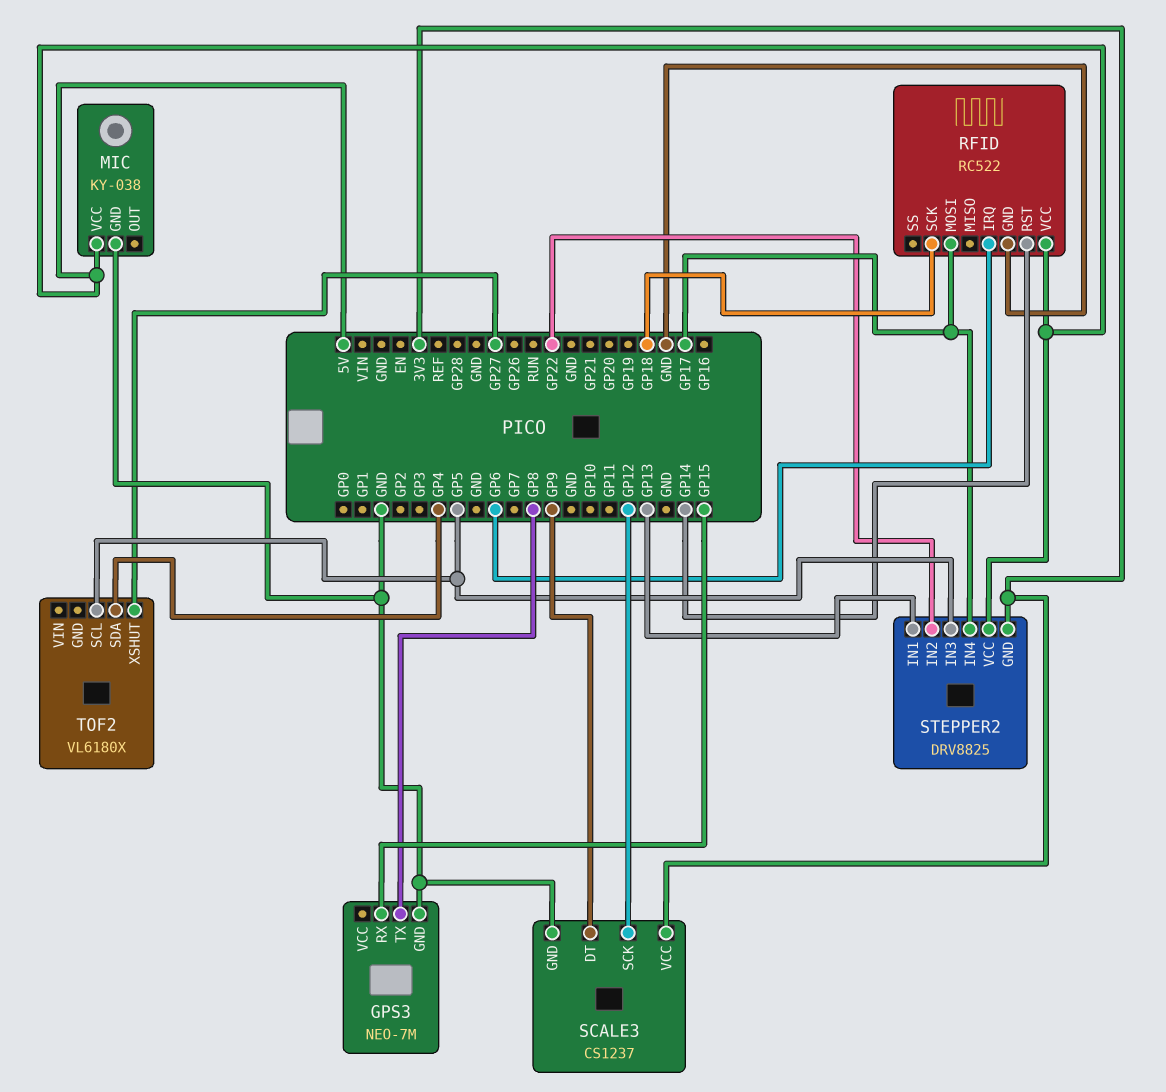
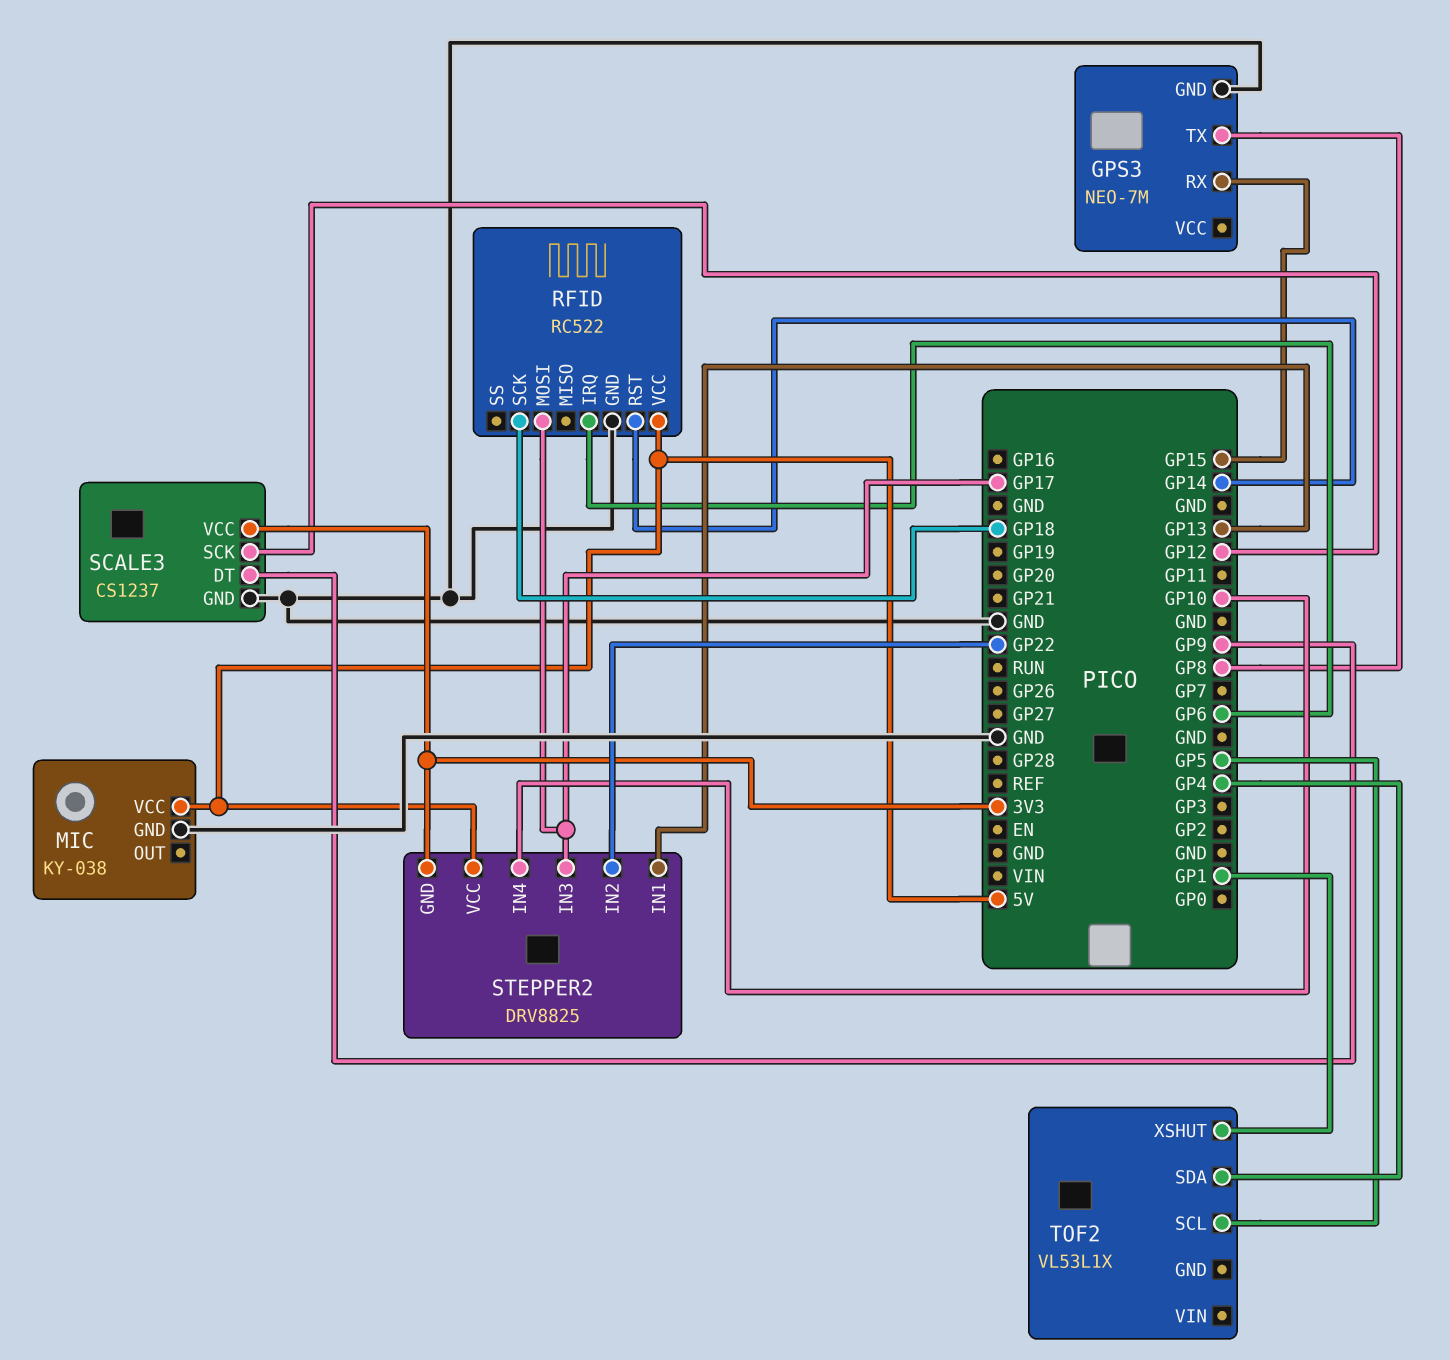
STEPPER2 pin IN3: GP5 -> GP17
STEPPER2 pin IN4: GP17 -> GP10
TOF2: VL6180X -> VL53L1X
TOF2 pin XSHUT: GP27 -> GP1

